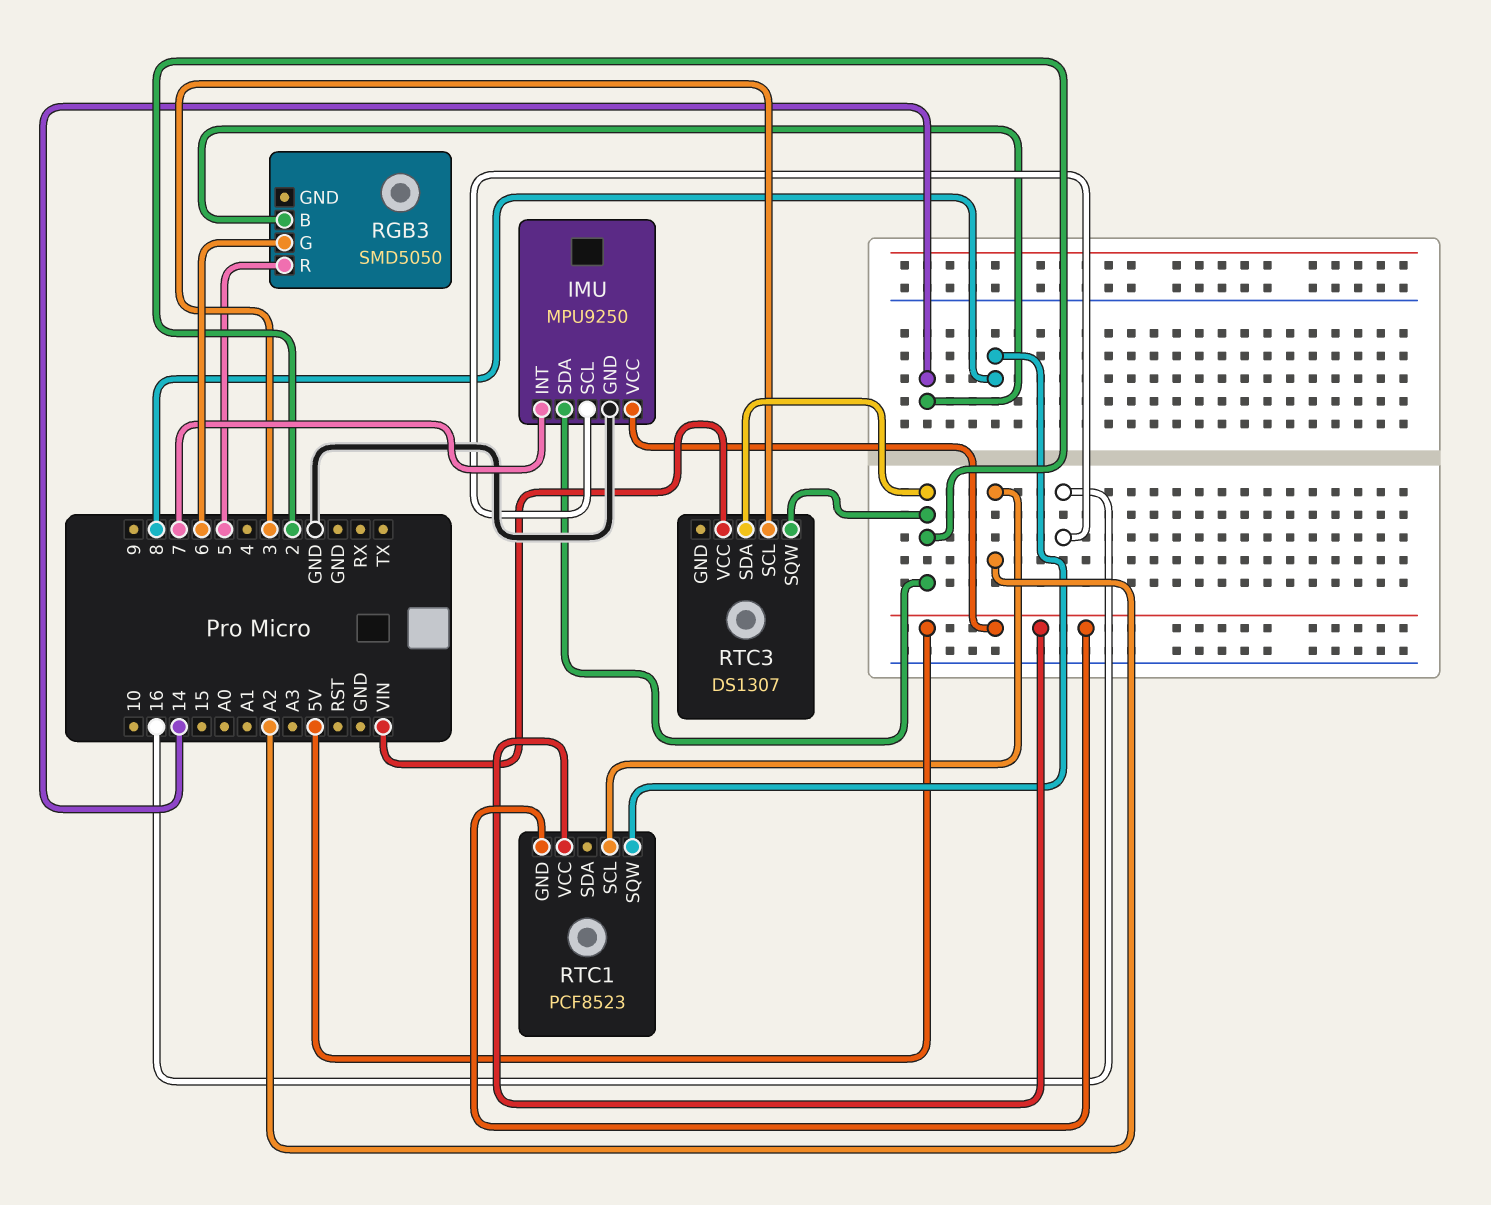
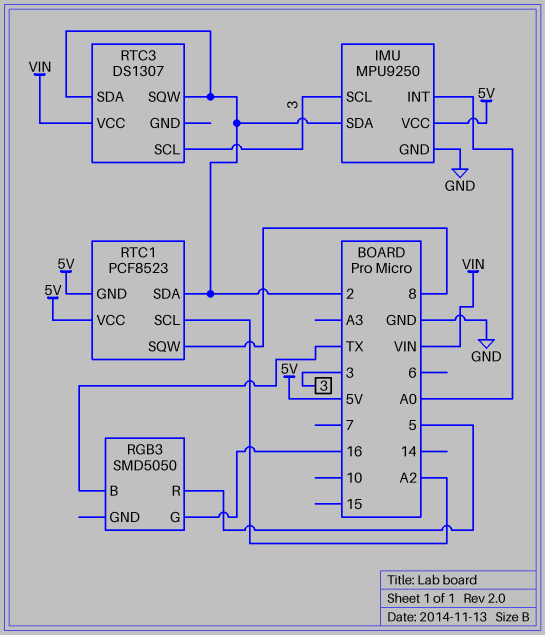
IMU pin INT: 7 -> A0
IMU pin SCL: 16 -> 3
RGB3 pin B: 14 -> TX
RGB3 pin G: 6 -> 16
RTC1 pin SDA: none -> 2

